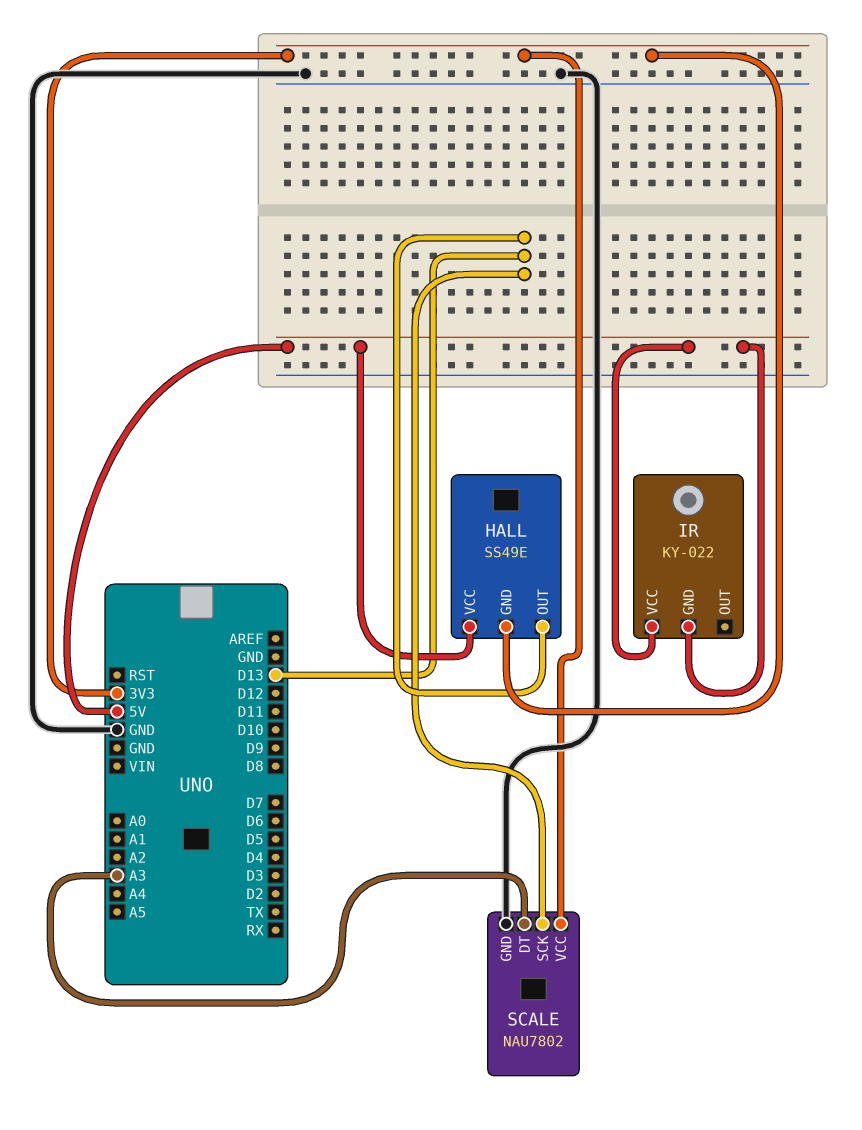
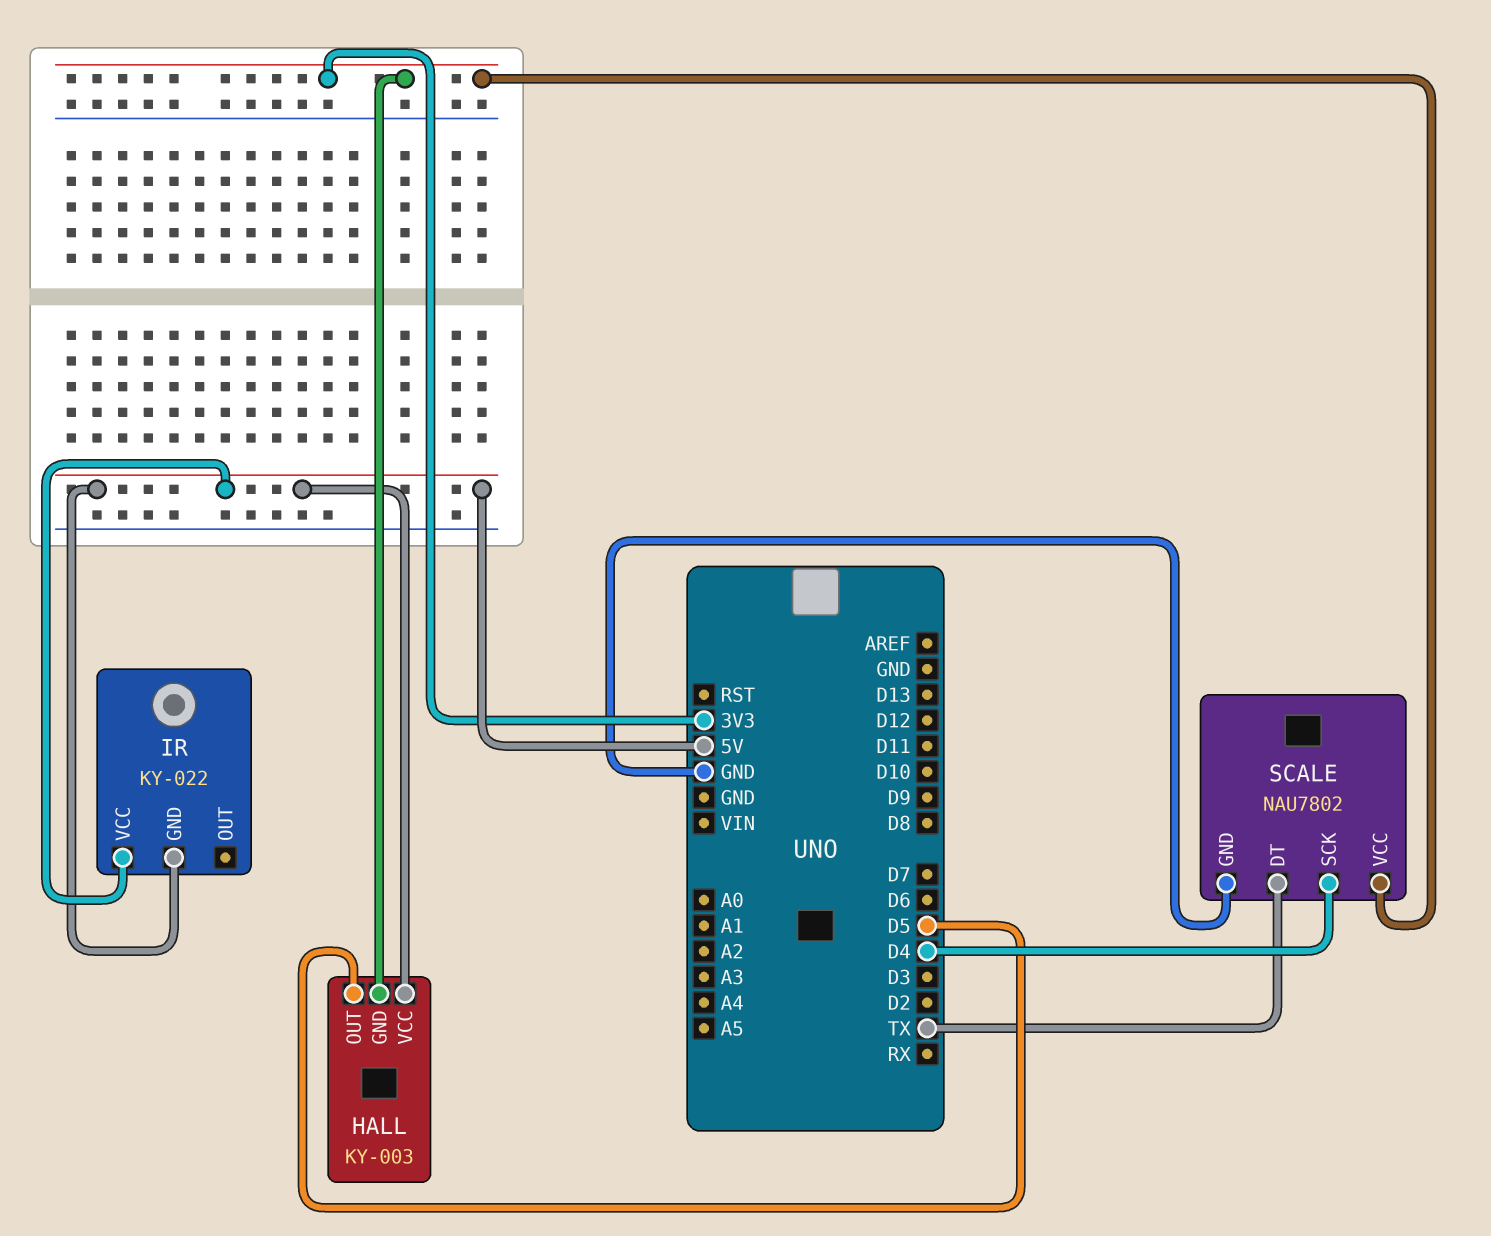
HALL: SS49E -> KY-003
HALL pin OUT: D13 -> D5
SCALE pin DT: A3 -> TX
SCALE pin SCK: D13 -> D4

